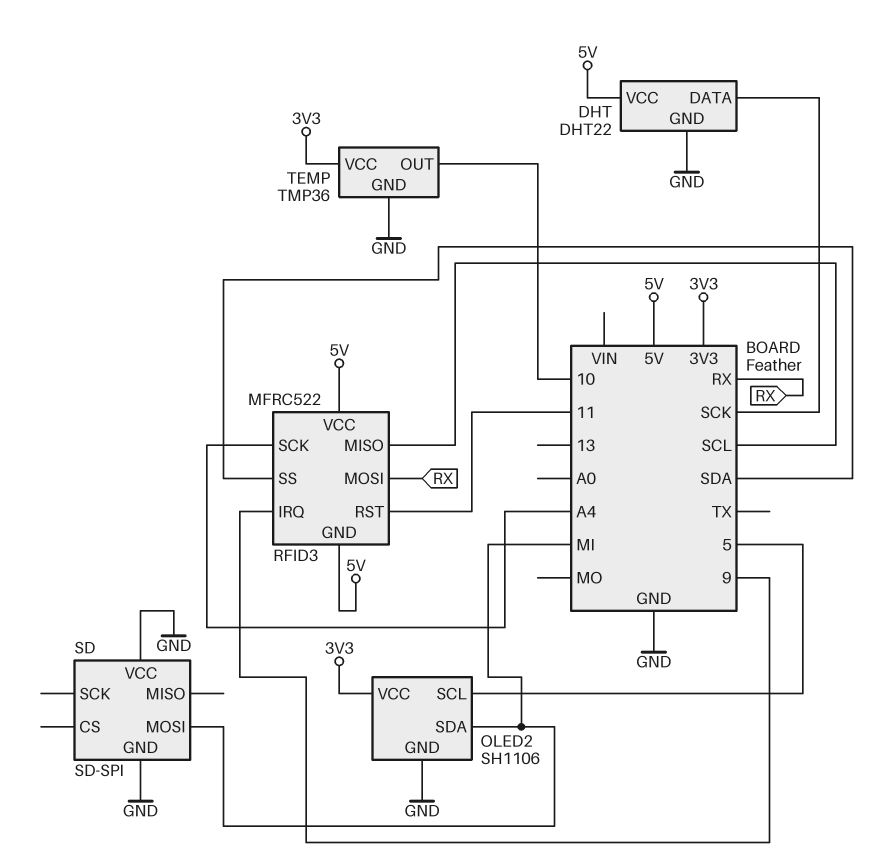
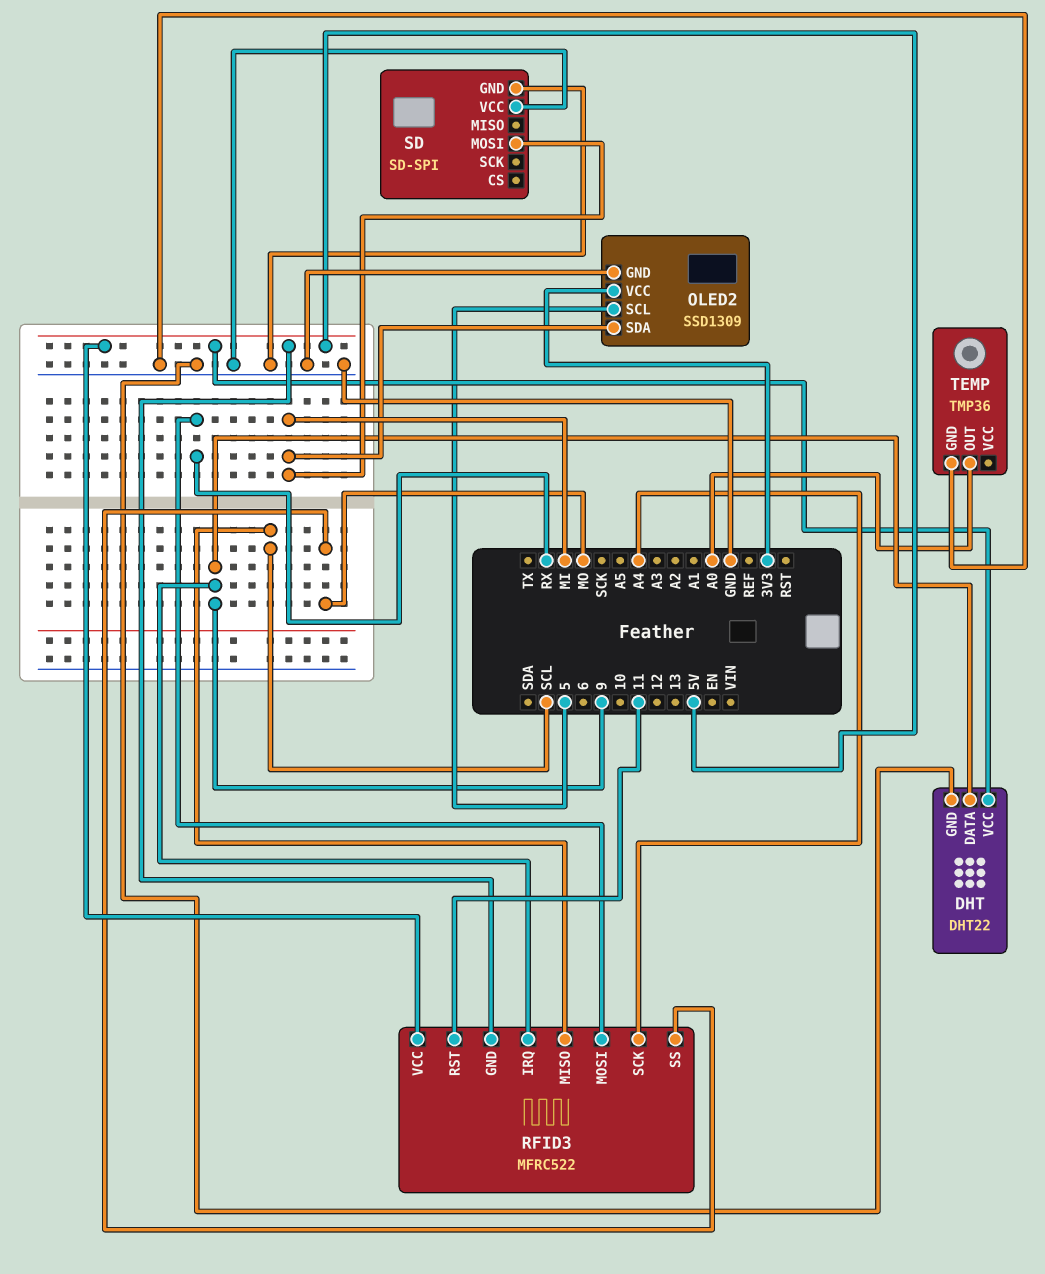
DHT pin DATA: SCK -> 9
OLED2: SH1106 -> SSD1309
RFID3 pin SS: SDA -> MO
TEMP pin OUT: 10 -> A0
TEMP pin VCC: 3V3 -> none

